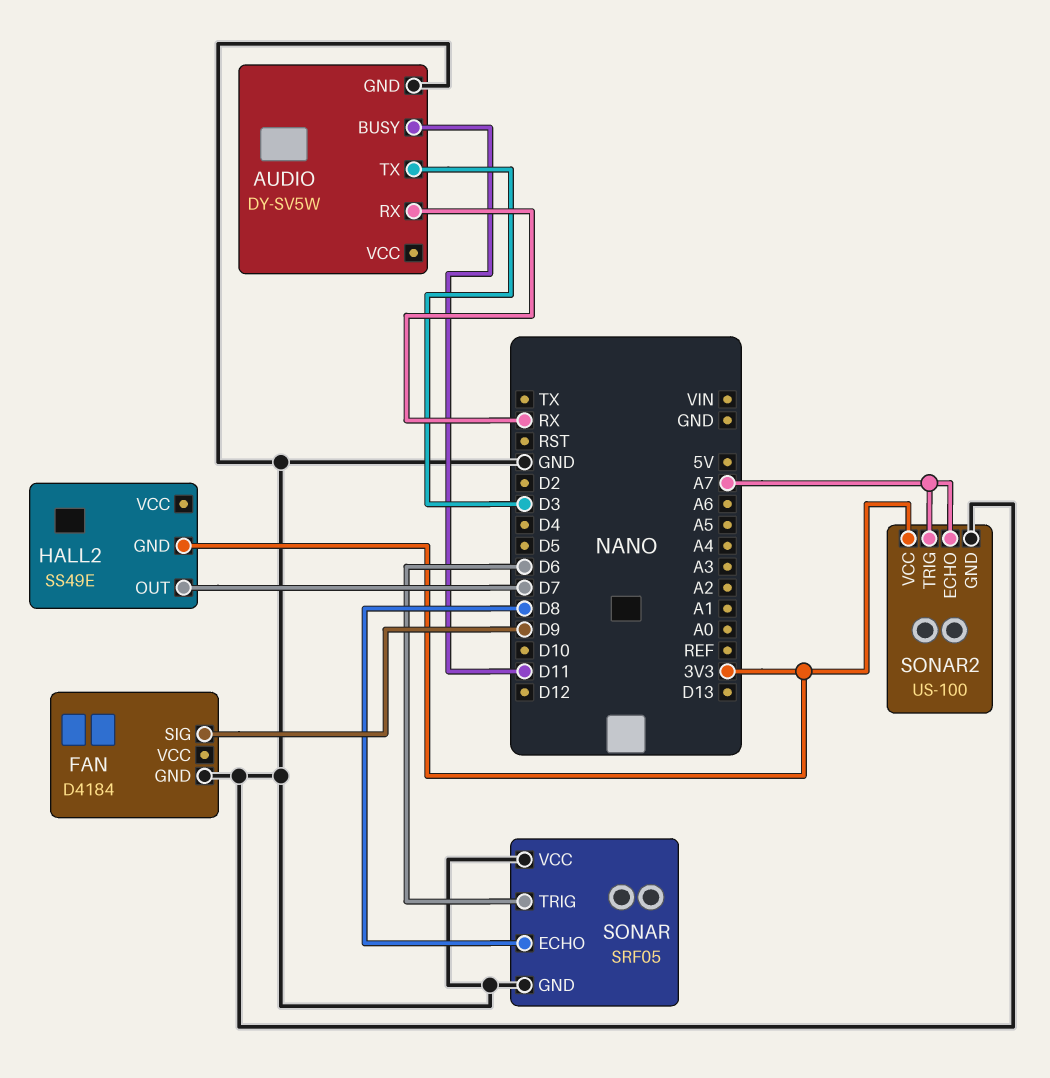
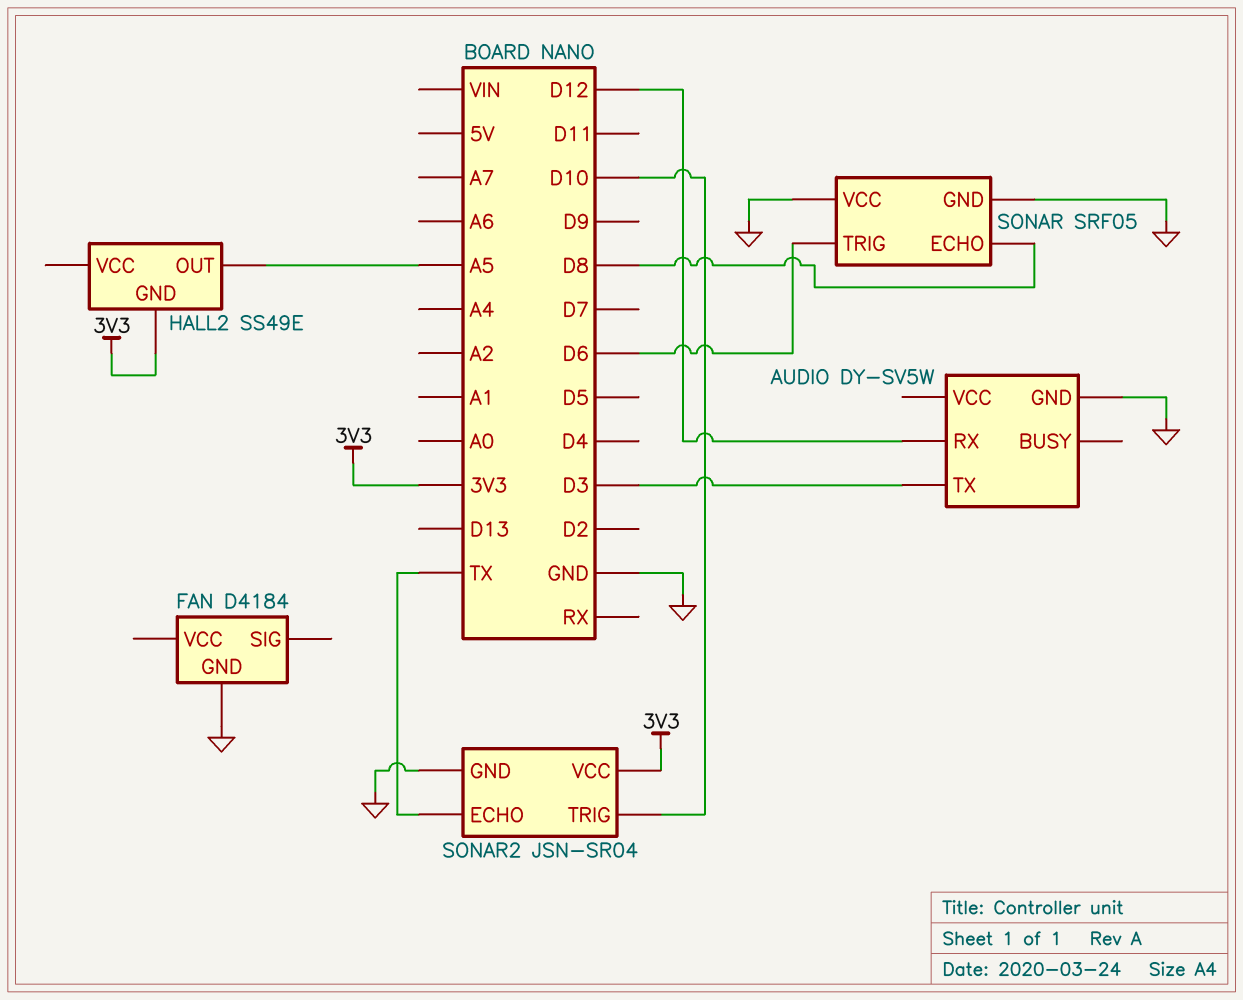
AUDIO pin BUSY: D11 -> none
AUDIO pin RX: RX -> D12
FAN pin SIG: D9 -> none
HALL2 pin OUT: D7 -> A5
SONAR2: US-100 -> JSN-SR04
SONAR2 pin ECHO: A7 -> TX
SONAR2 pin TRIG: A7 -> D10

